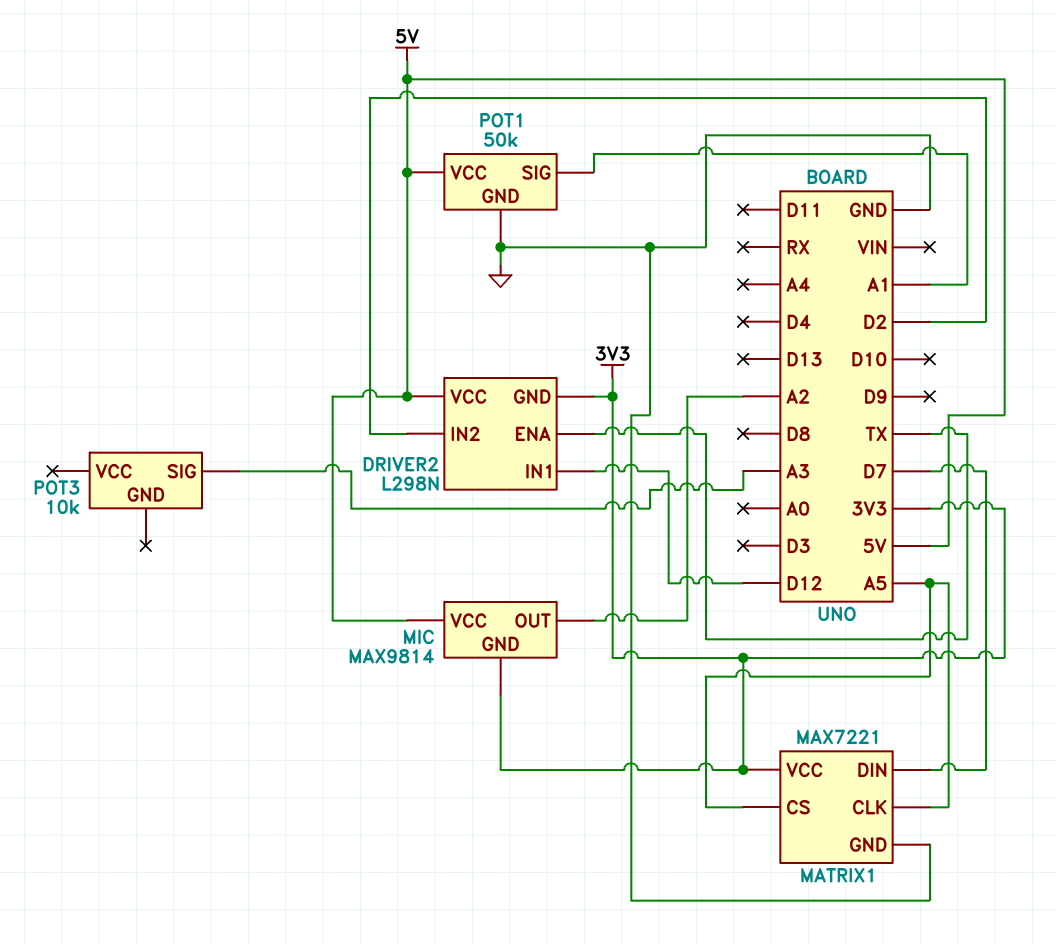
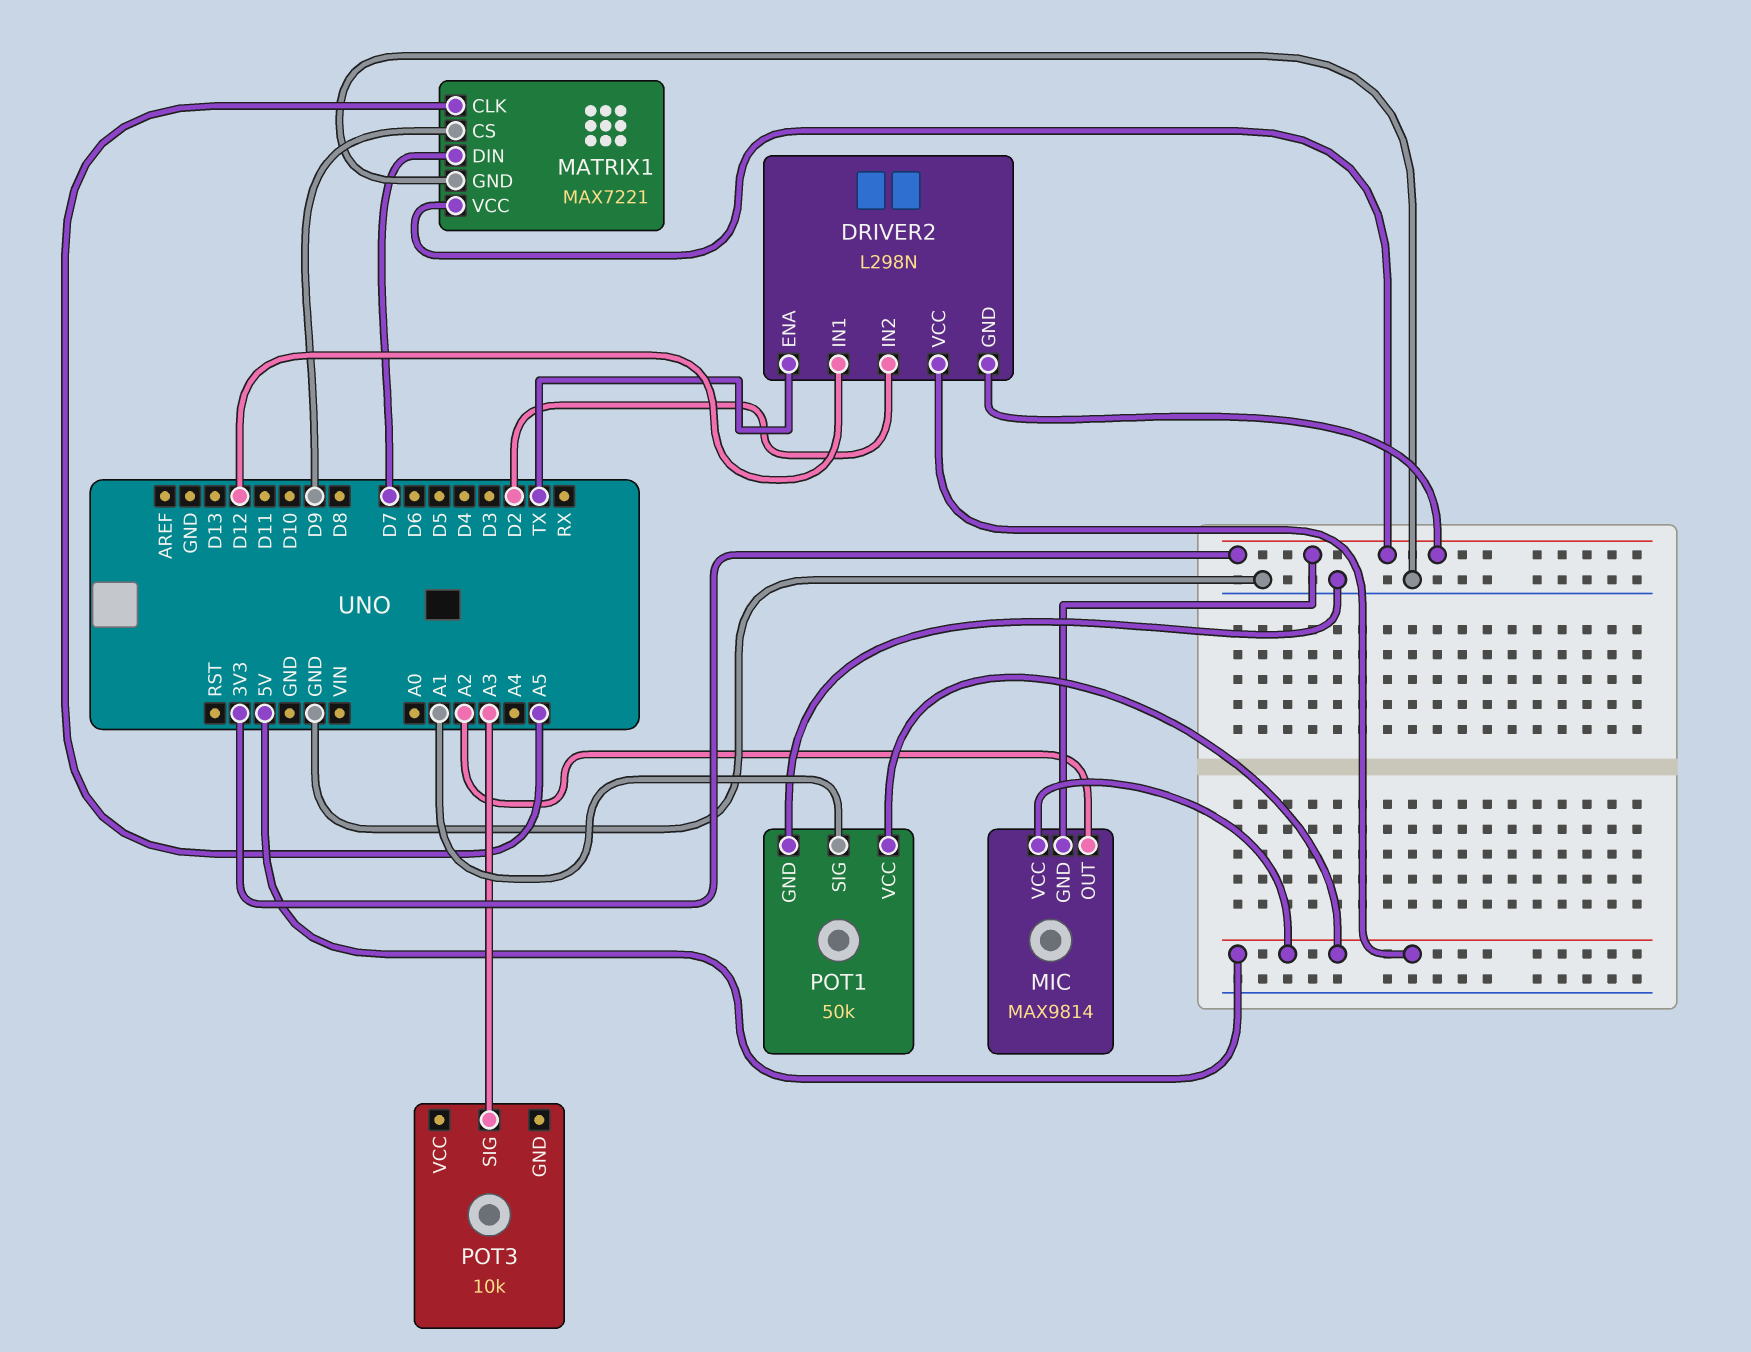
MATRIX1 pin CS: A5 -> D9

